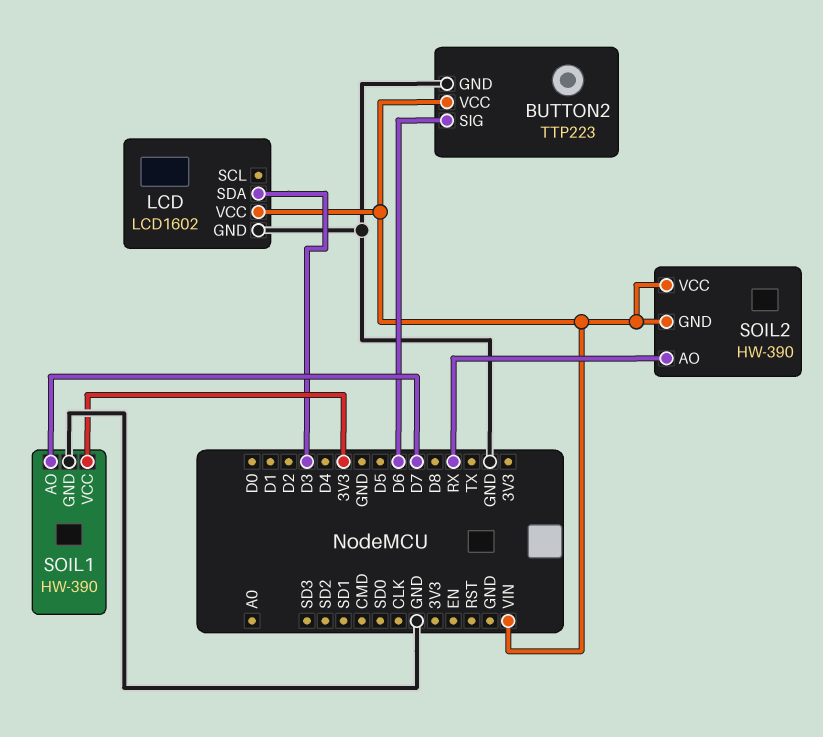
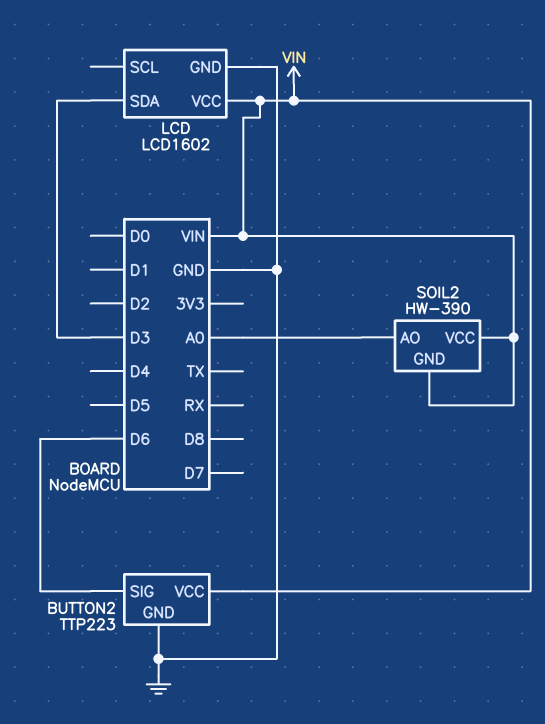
SOIL1: HW-390 -> none
SOIL1 pin AO: D7 -> none
SOIL1 pin GND: GND -> none
SOIL1 pin VCC: 3V3 -> none
SOIL2 pin AO: RX -> A0

